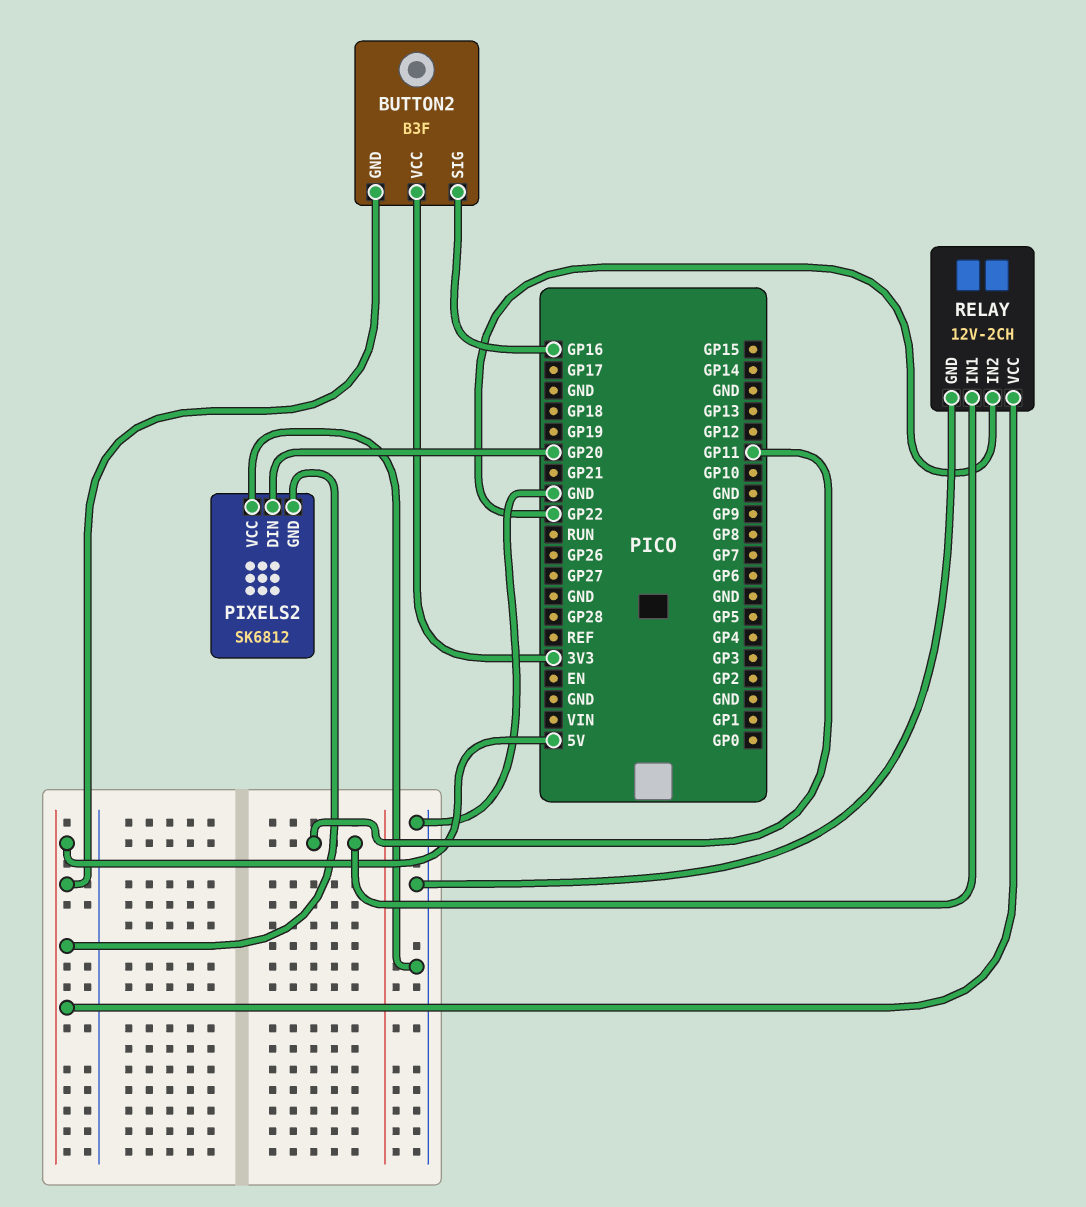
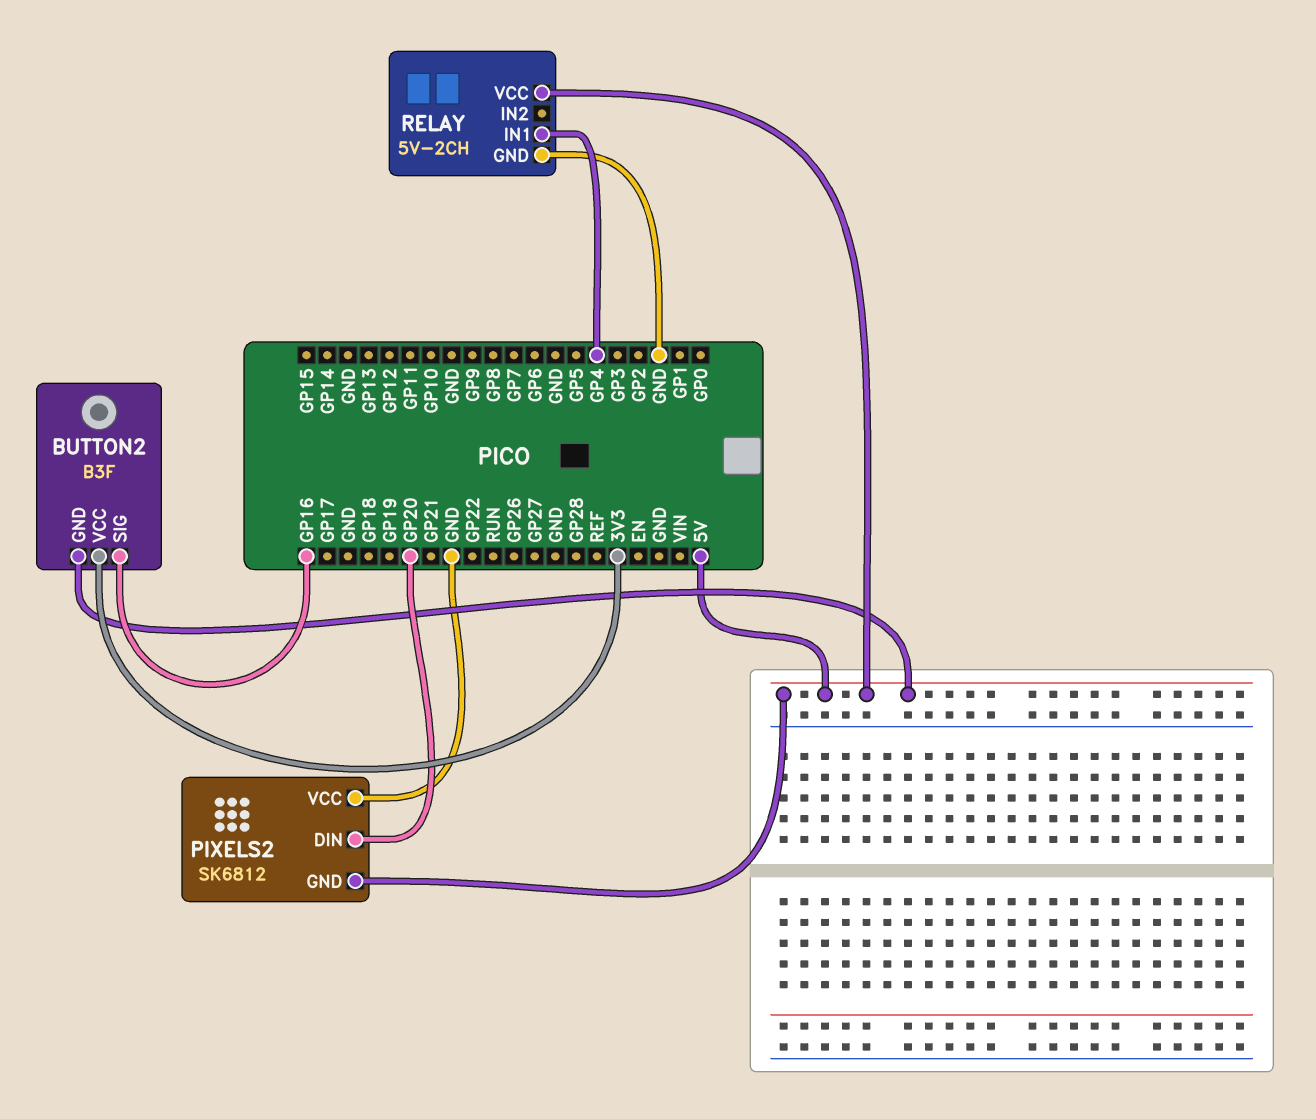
RELAY: 12V-2CH -> 5V-2CH
RELAY pin IN1: GP11 -> GP4
RELAY pin IN2: GP22 -> none

